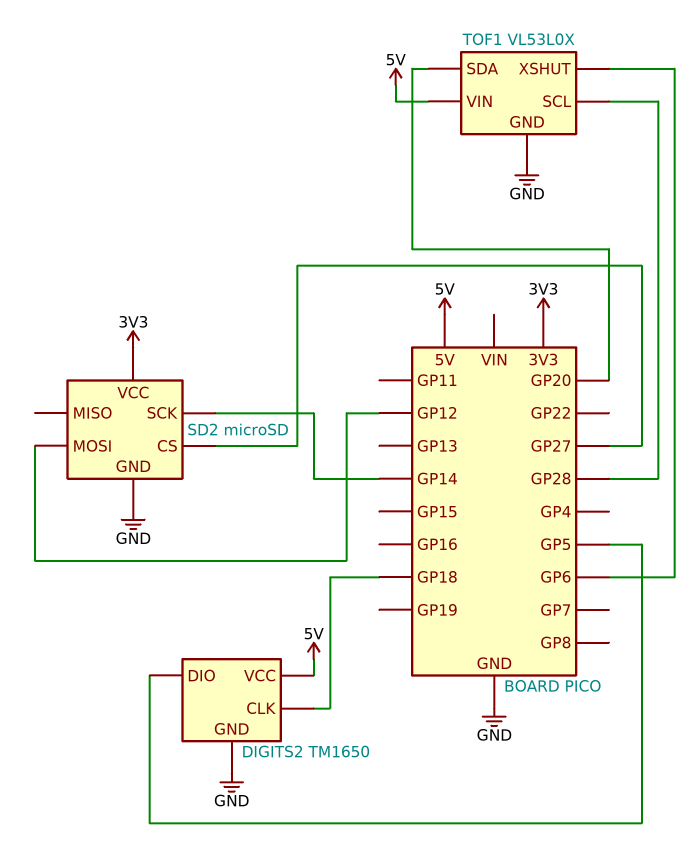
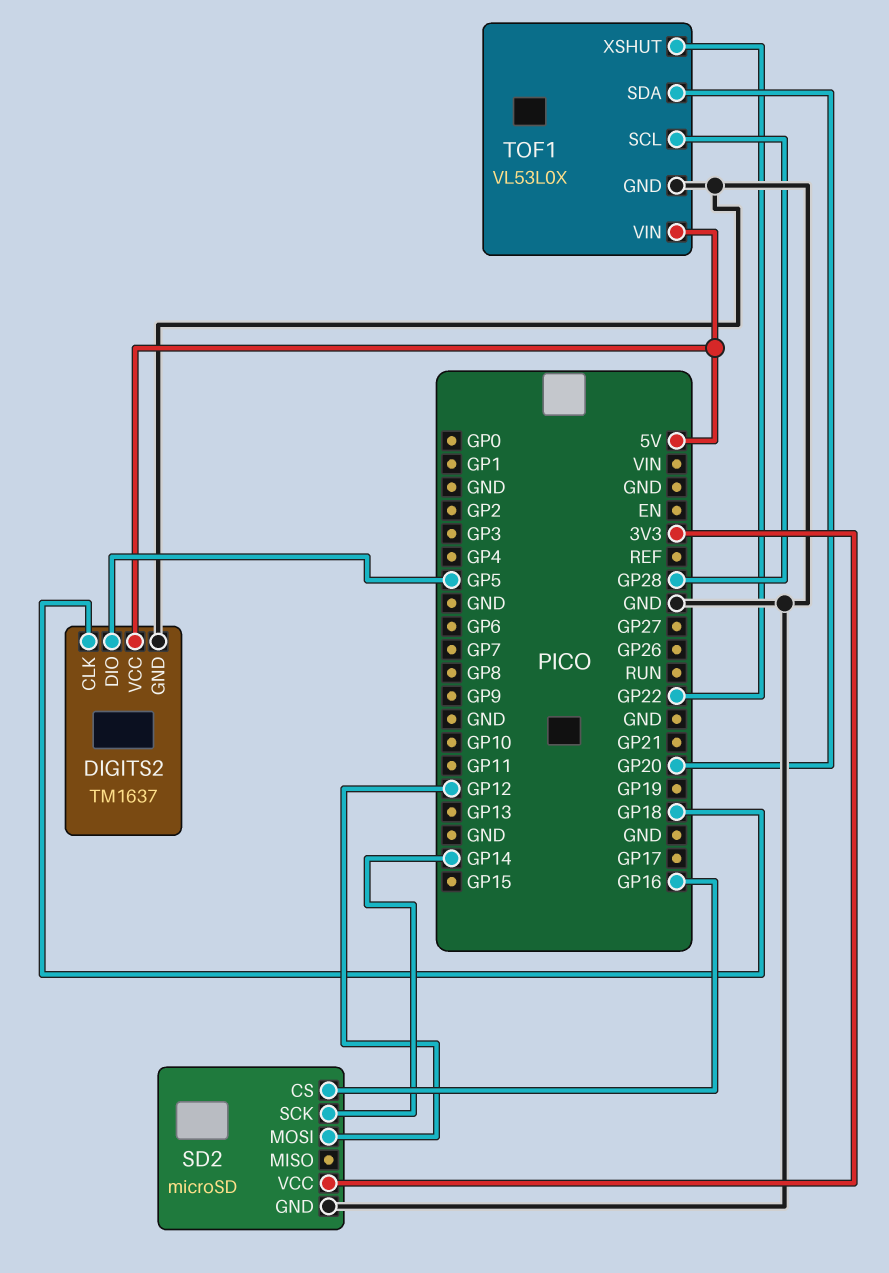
DIGITS2: TM1650 -> TM1637
SD2 pin CS: GP27 -> GP16
TOF1 pin XSHUT: GP6 -> GP22

